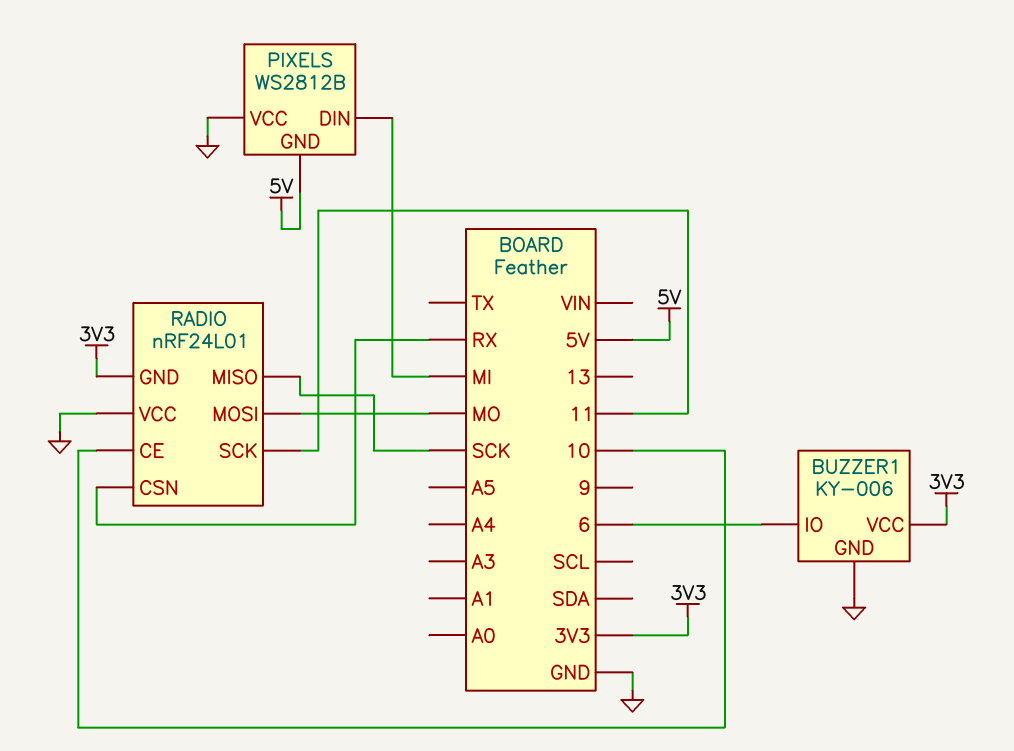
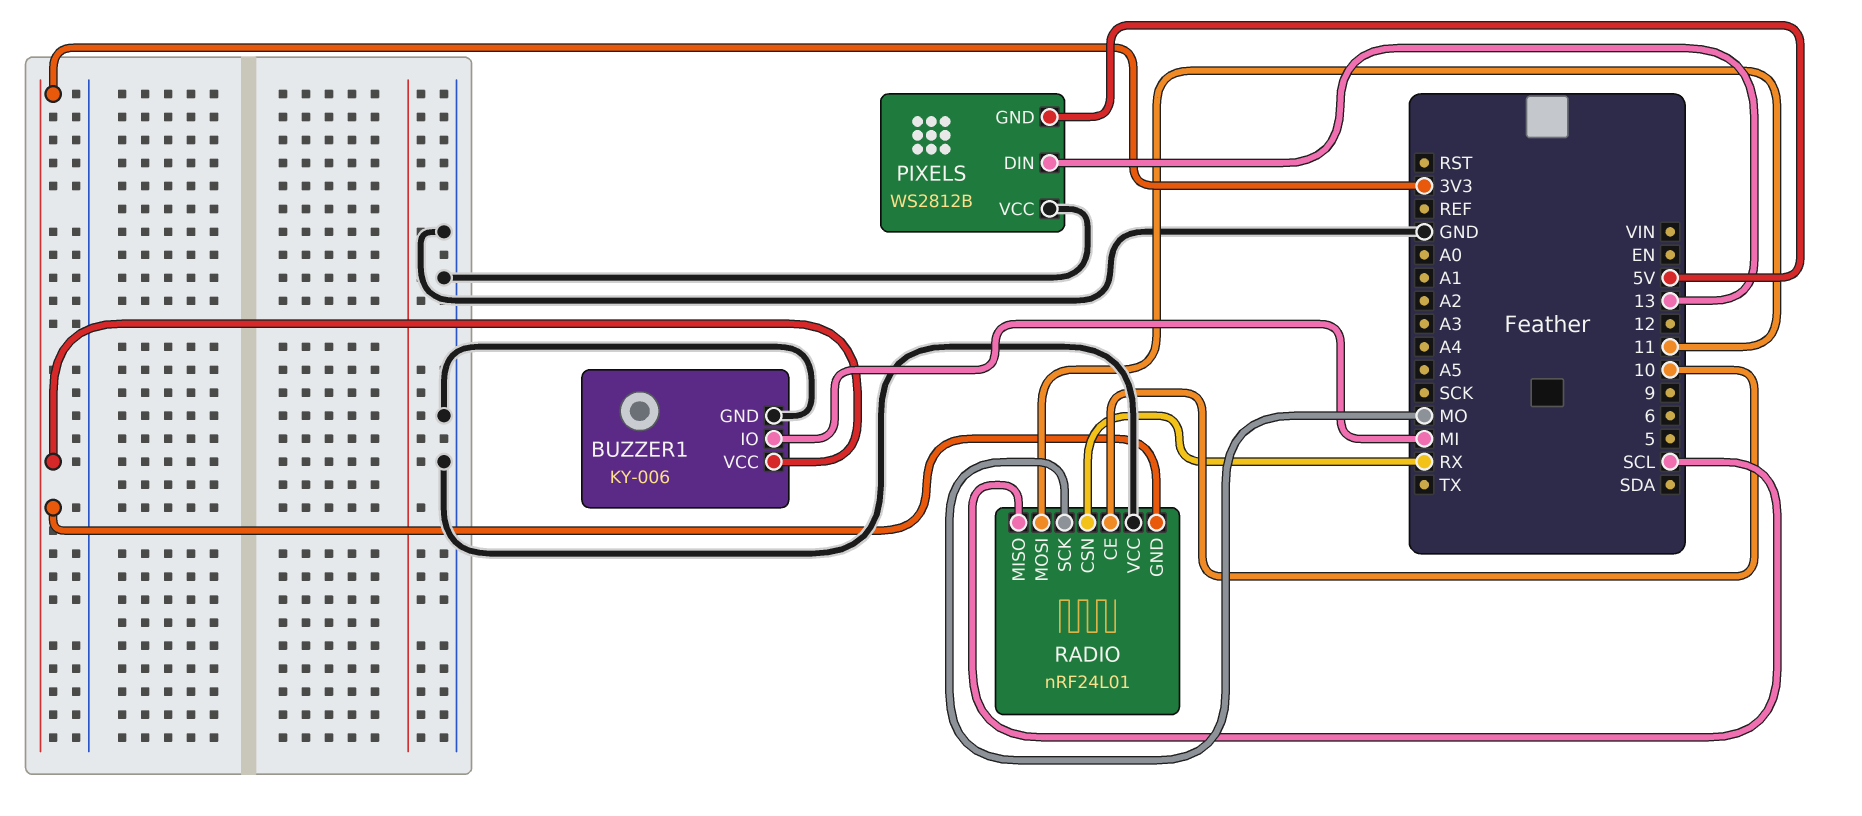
BUZZER1 pin IO: 6 -> MI
PIXELS pin DIN: MI -> 13
RADIO pin MISO: SCK -> SCL
RADIO pin MOSI: MO -> 11
RADIO pin SCK: 11 -> MO

